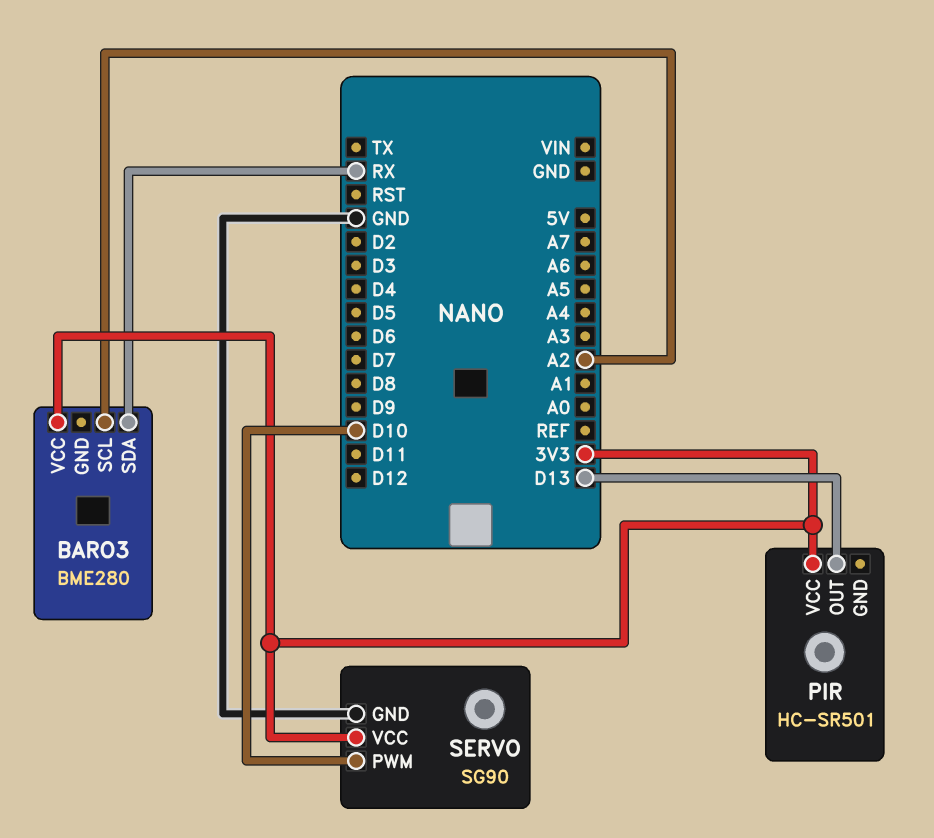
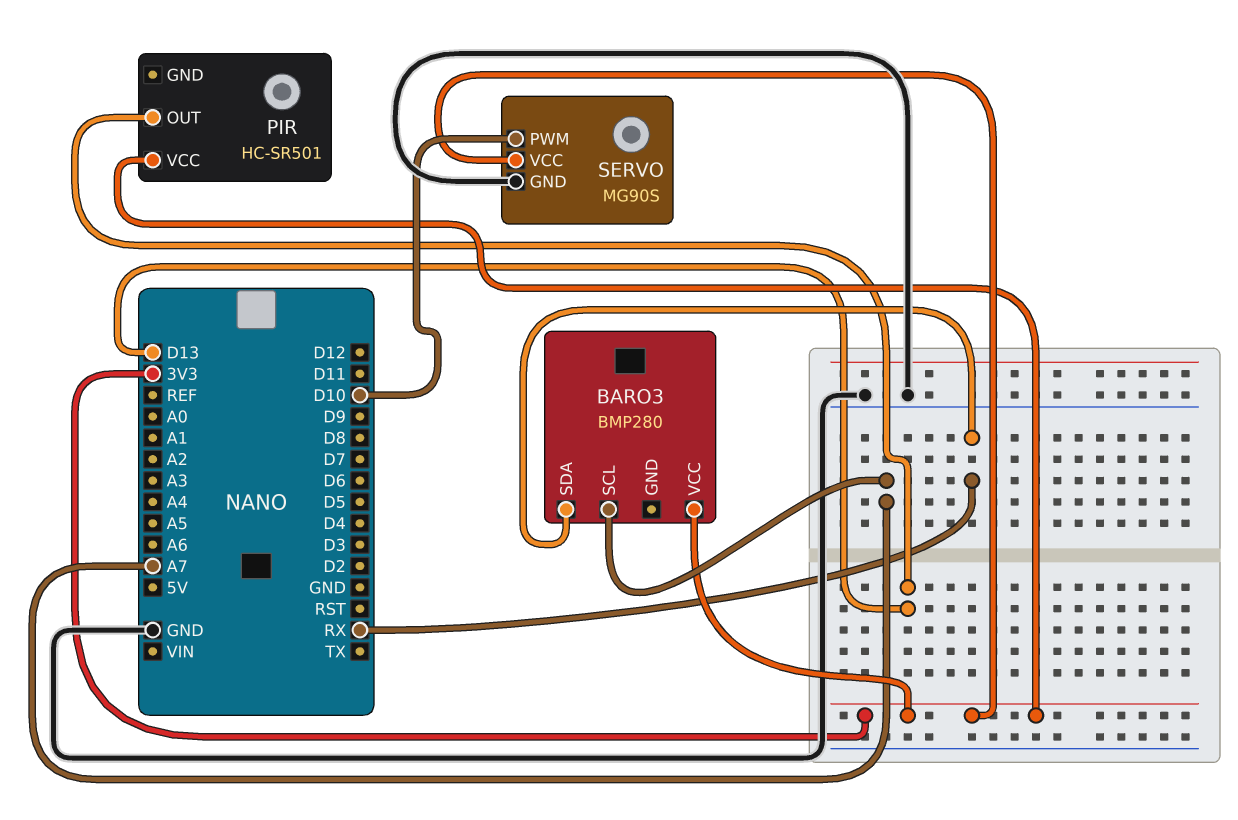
BARO3: BME280 -> BMP280
BARO3 pin SCL: A2 -> A7
SERVO: SG90 -> MG90S

